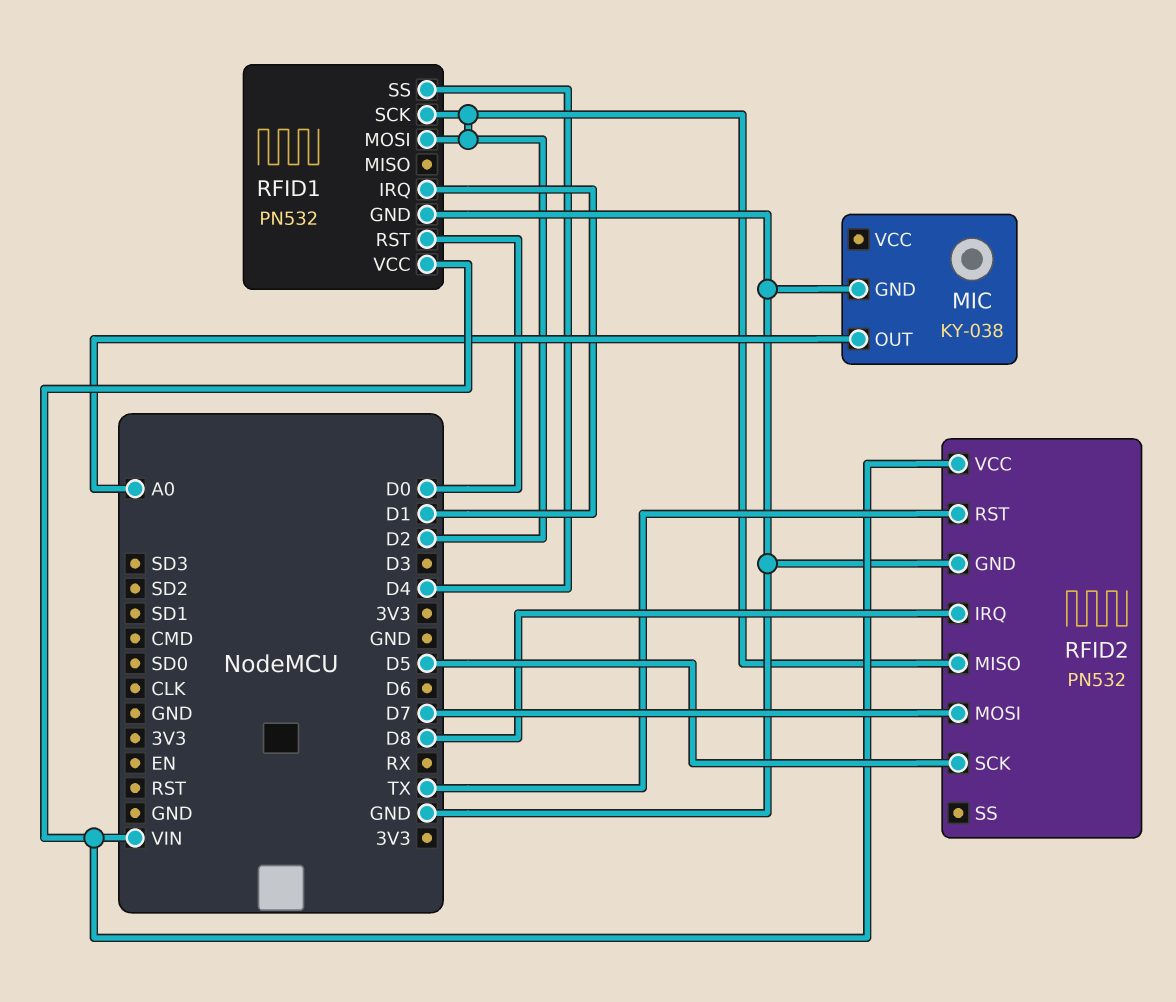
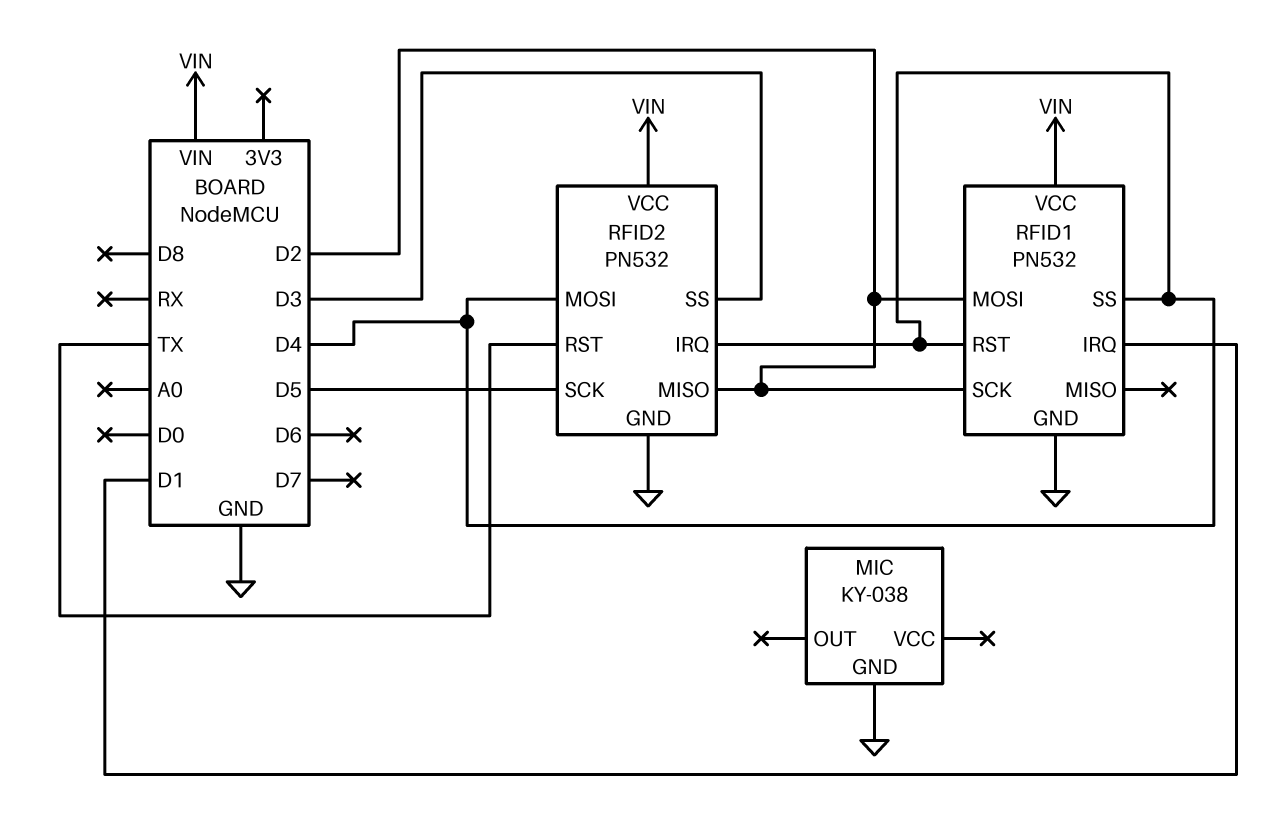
MIC pin OUT: A0 -> none
RFID1 pin RST: D0 -> D4
RFID2 pin IRQ: D8 -> D4
RFID2 pin MOSI: D7 -> D4
RFID2 pin SS: none -> D3

